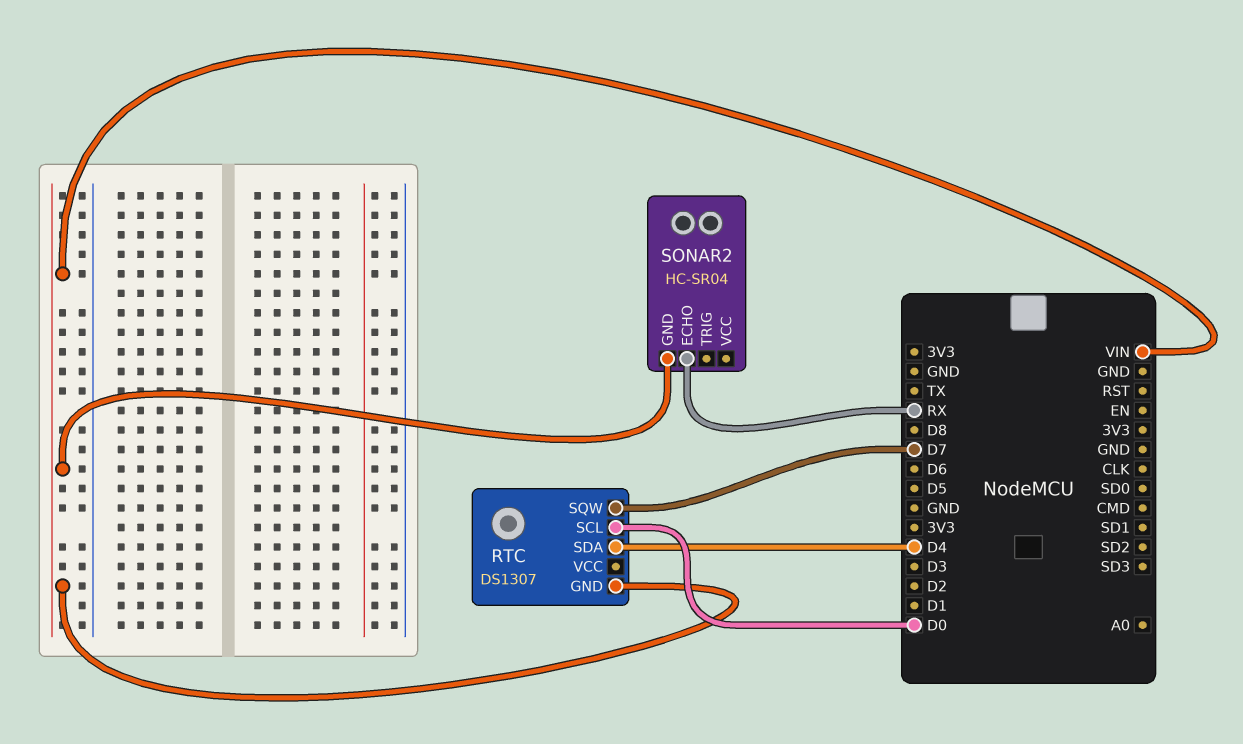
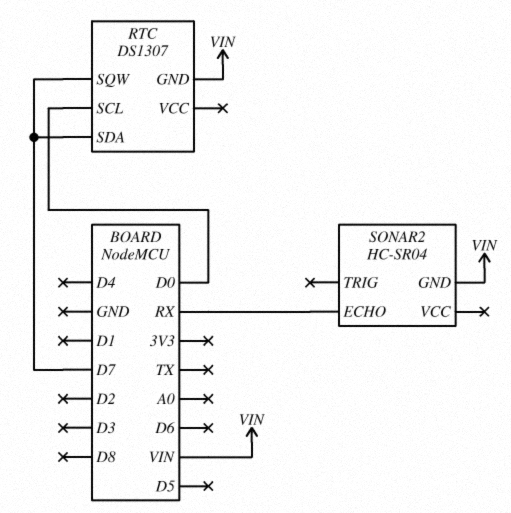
RTC pin SDA: D4 -> D7

